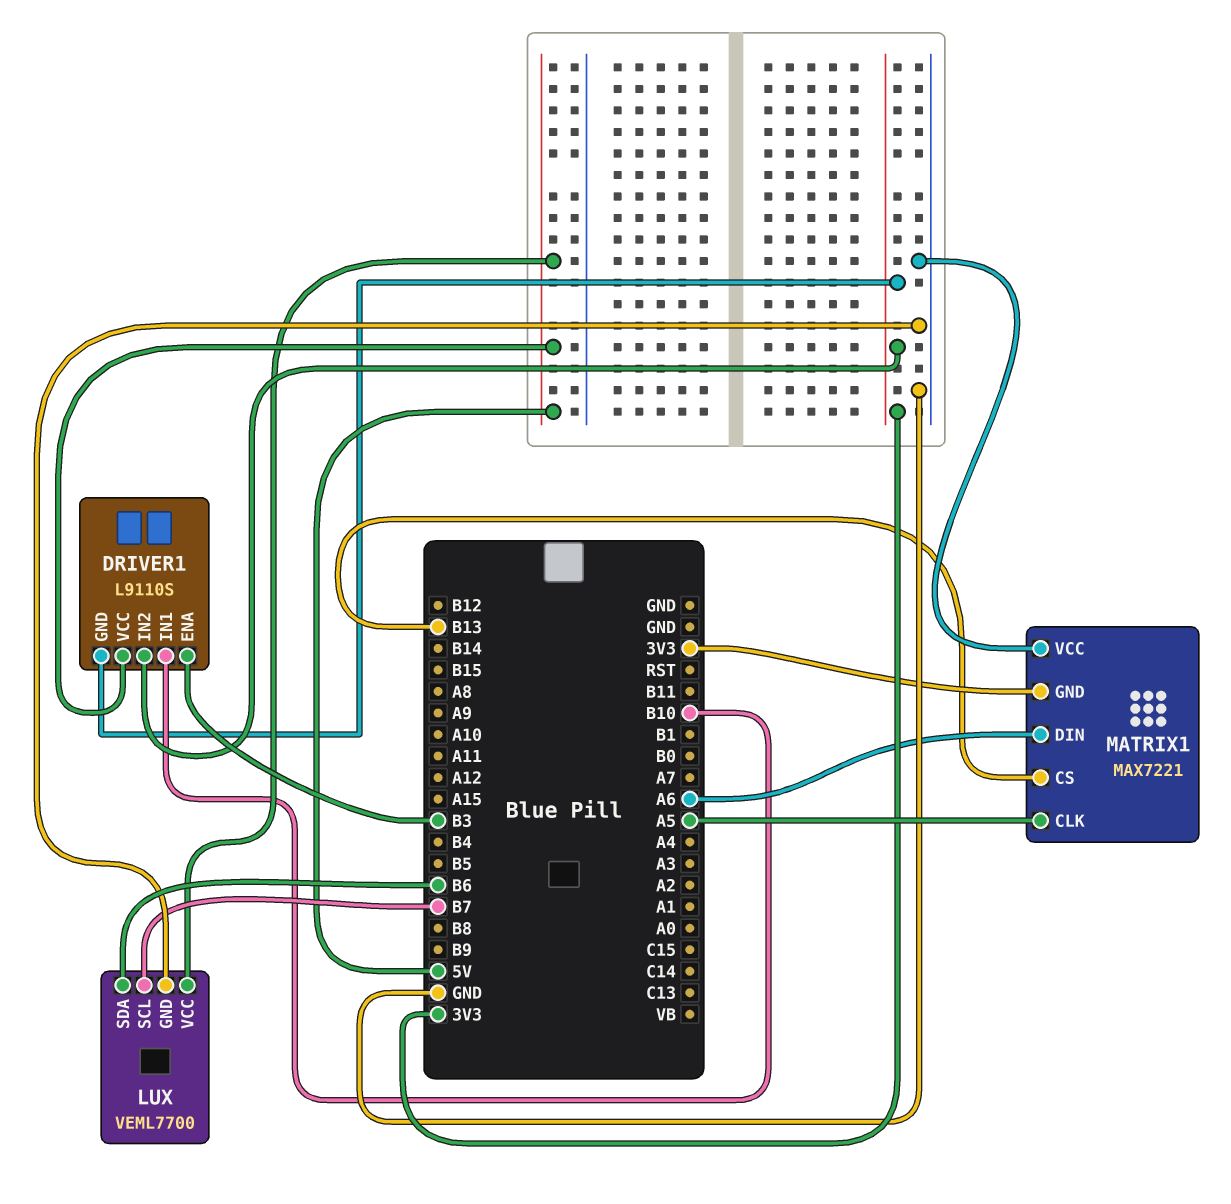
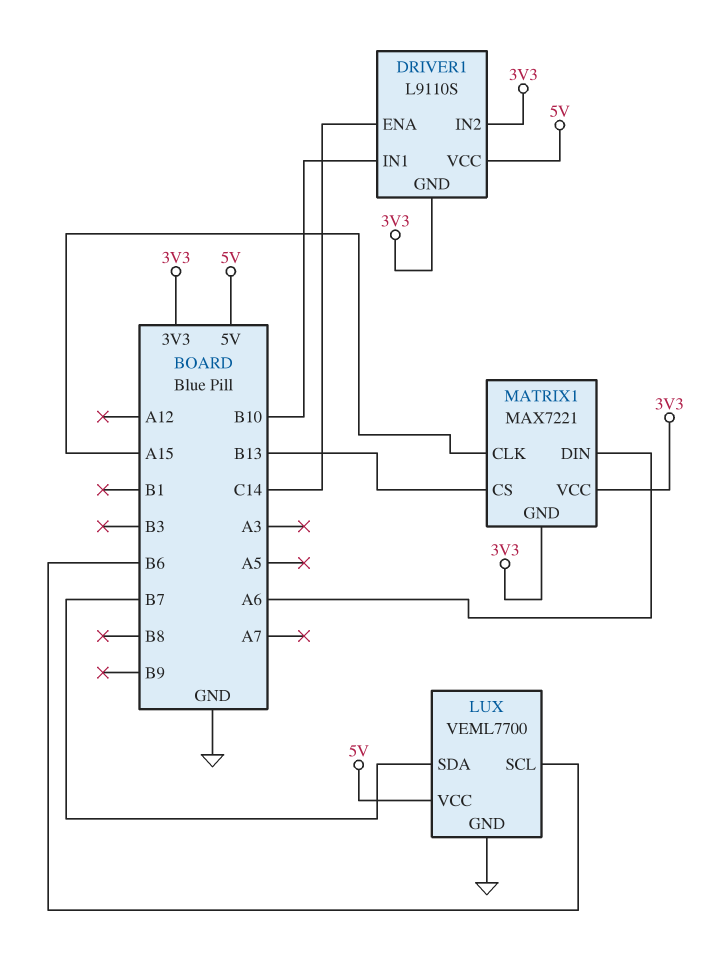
DRIVER1 pin ENA: B3 -> C14
LUX pin SCL: B7 -> B6
LUX pin SDA: B6 -> B7
MATRIX1 pin CLK: A5 -> A15
MATRIX1 pin VCC: GND -> 3V3

